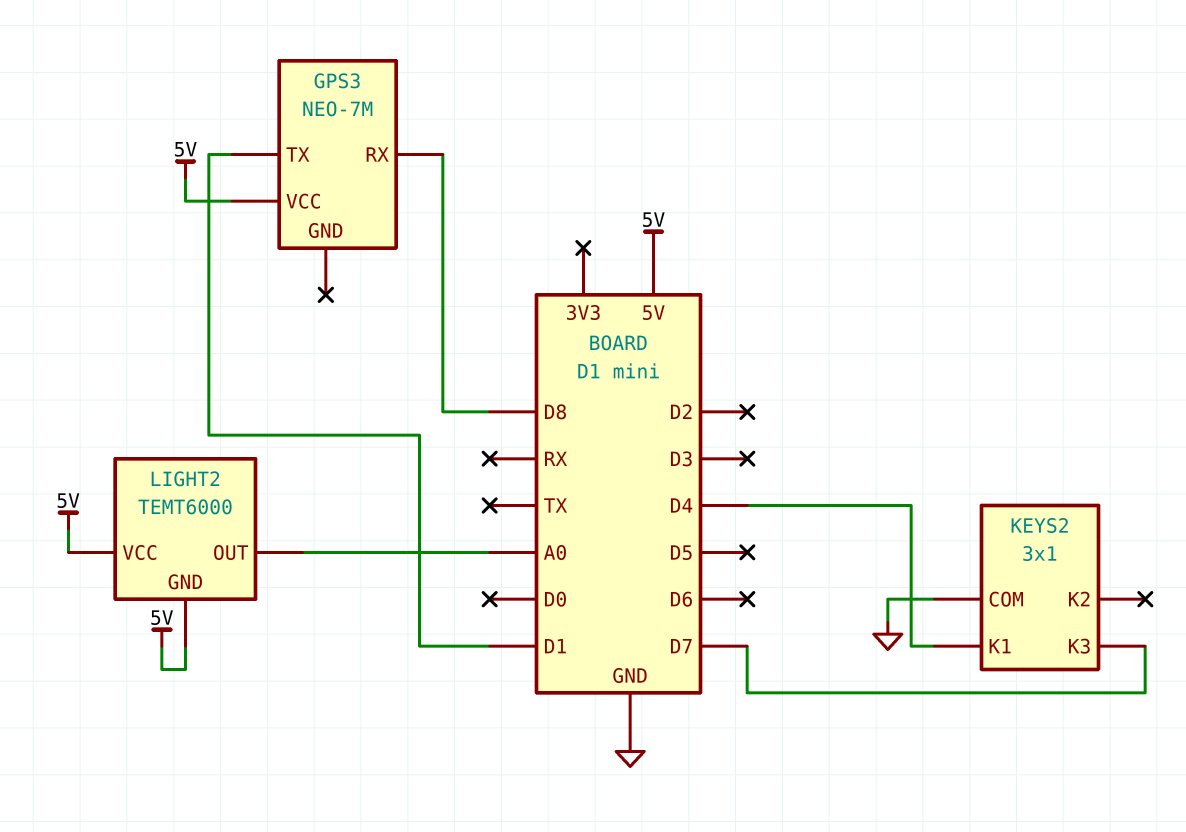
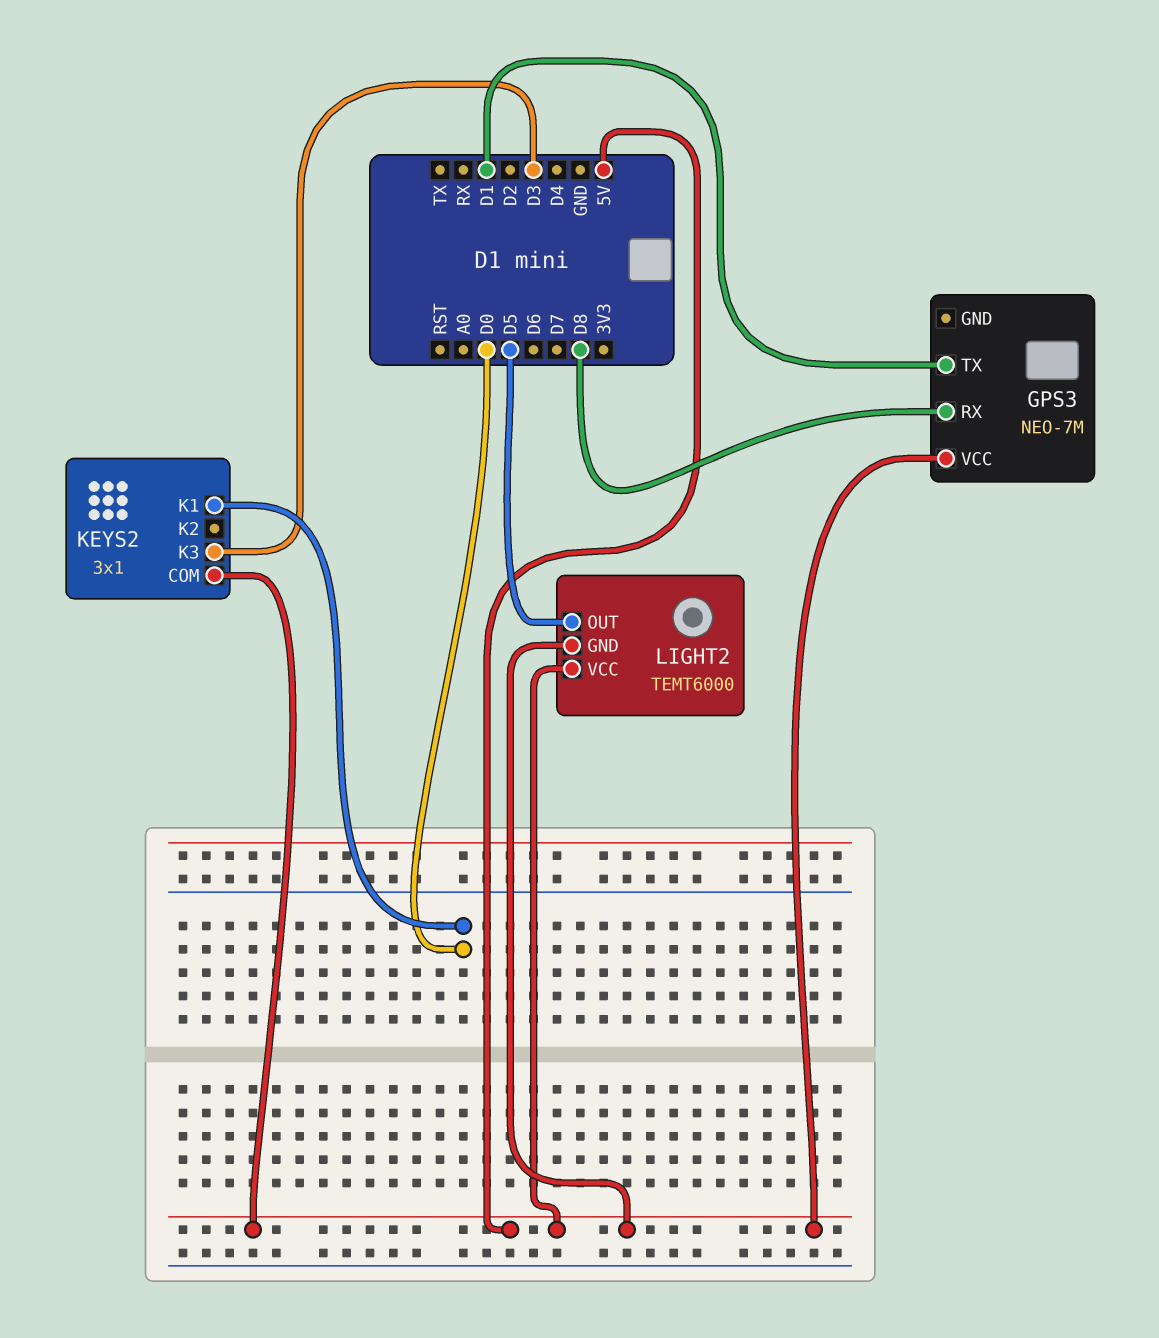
KEYS2 pin COM: GND -> 5V
KEYS2 pin K1: D4 -> D0
KEYS2 pin K3: D7 -> D3
LIGHT2 pin OUT: A0 -> D5

